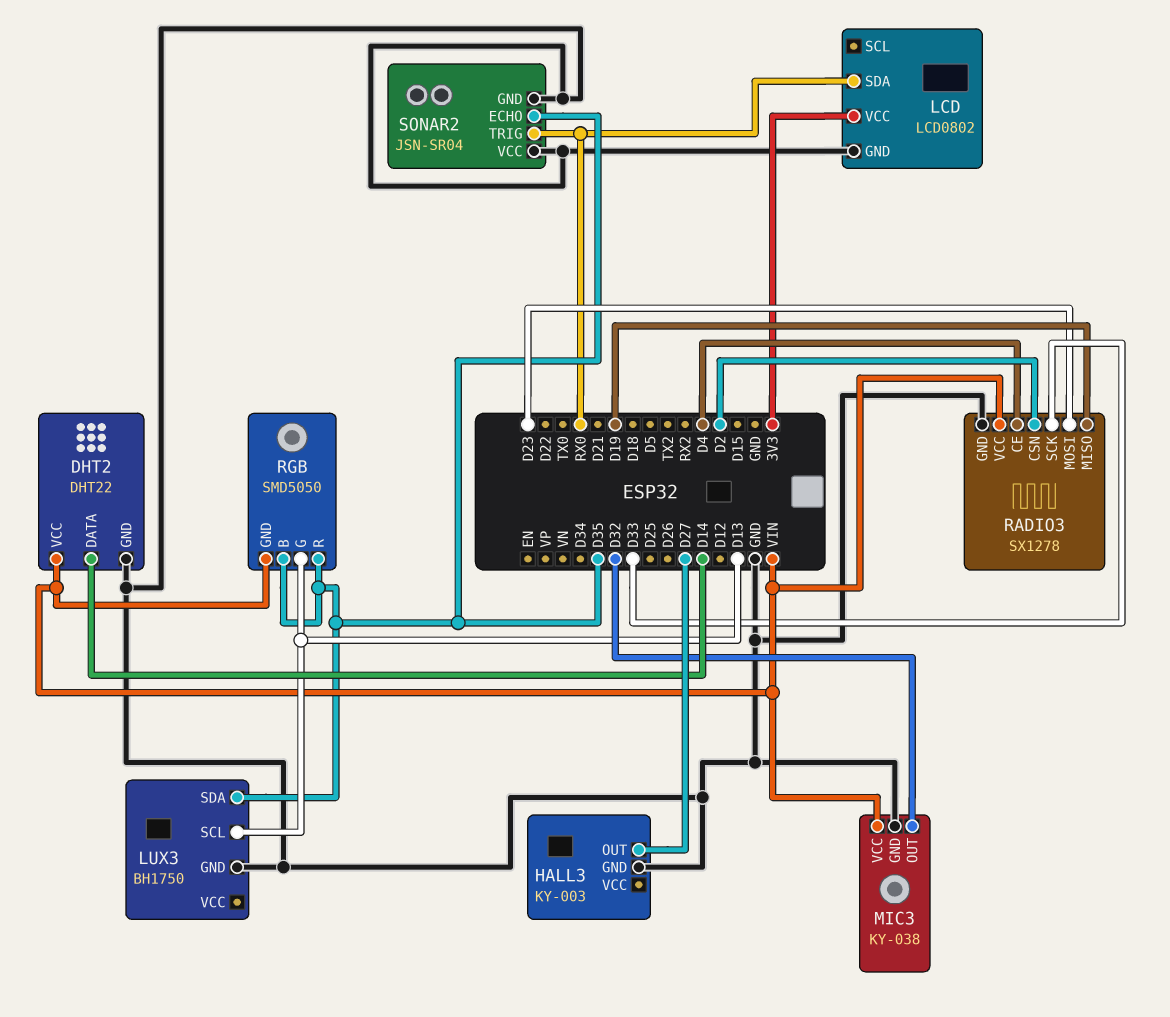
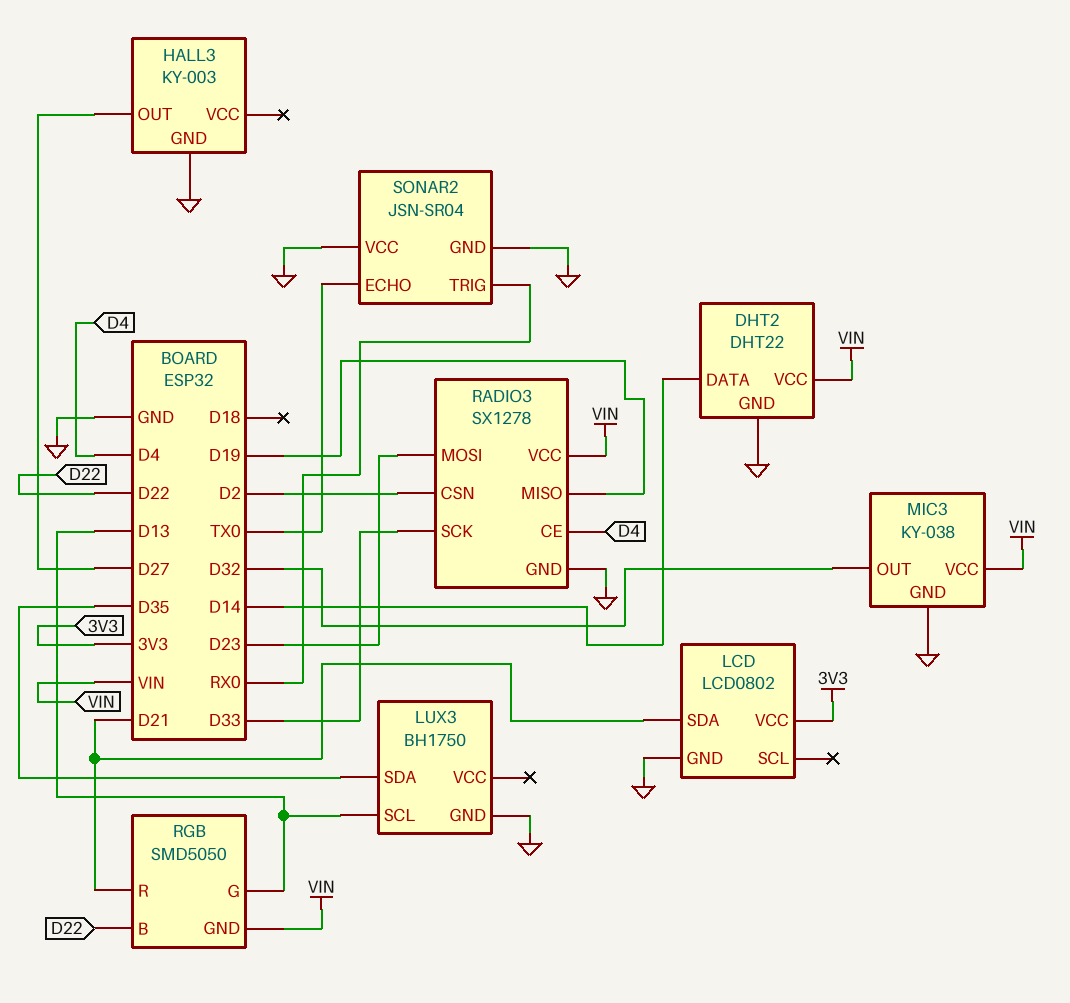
LCD pin SDA: RX0 -> D21
RGB pin B: D35 -> D22
RGB pin R: D35 -> D21
SONAR2 pin ECHO: D35 -> TX0

